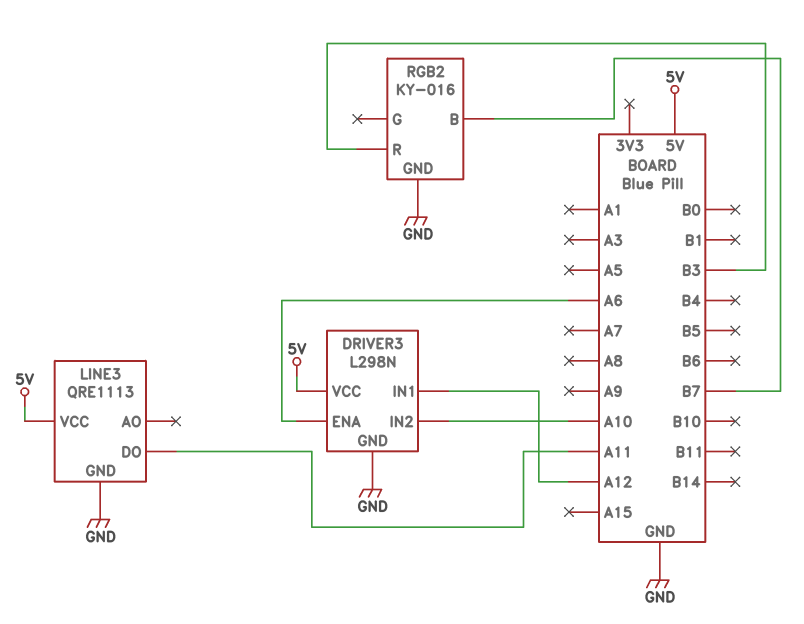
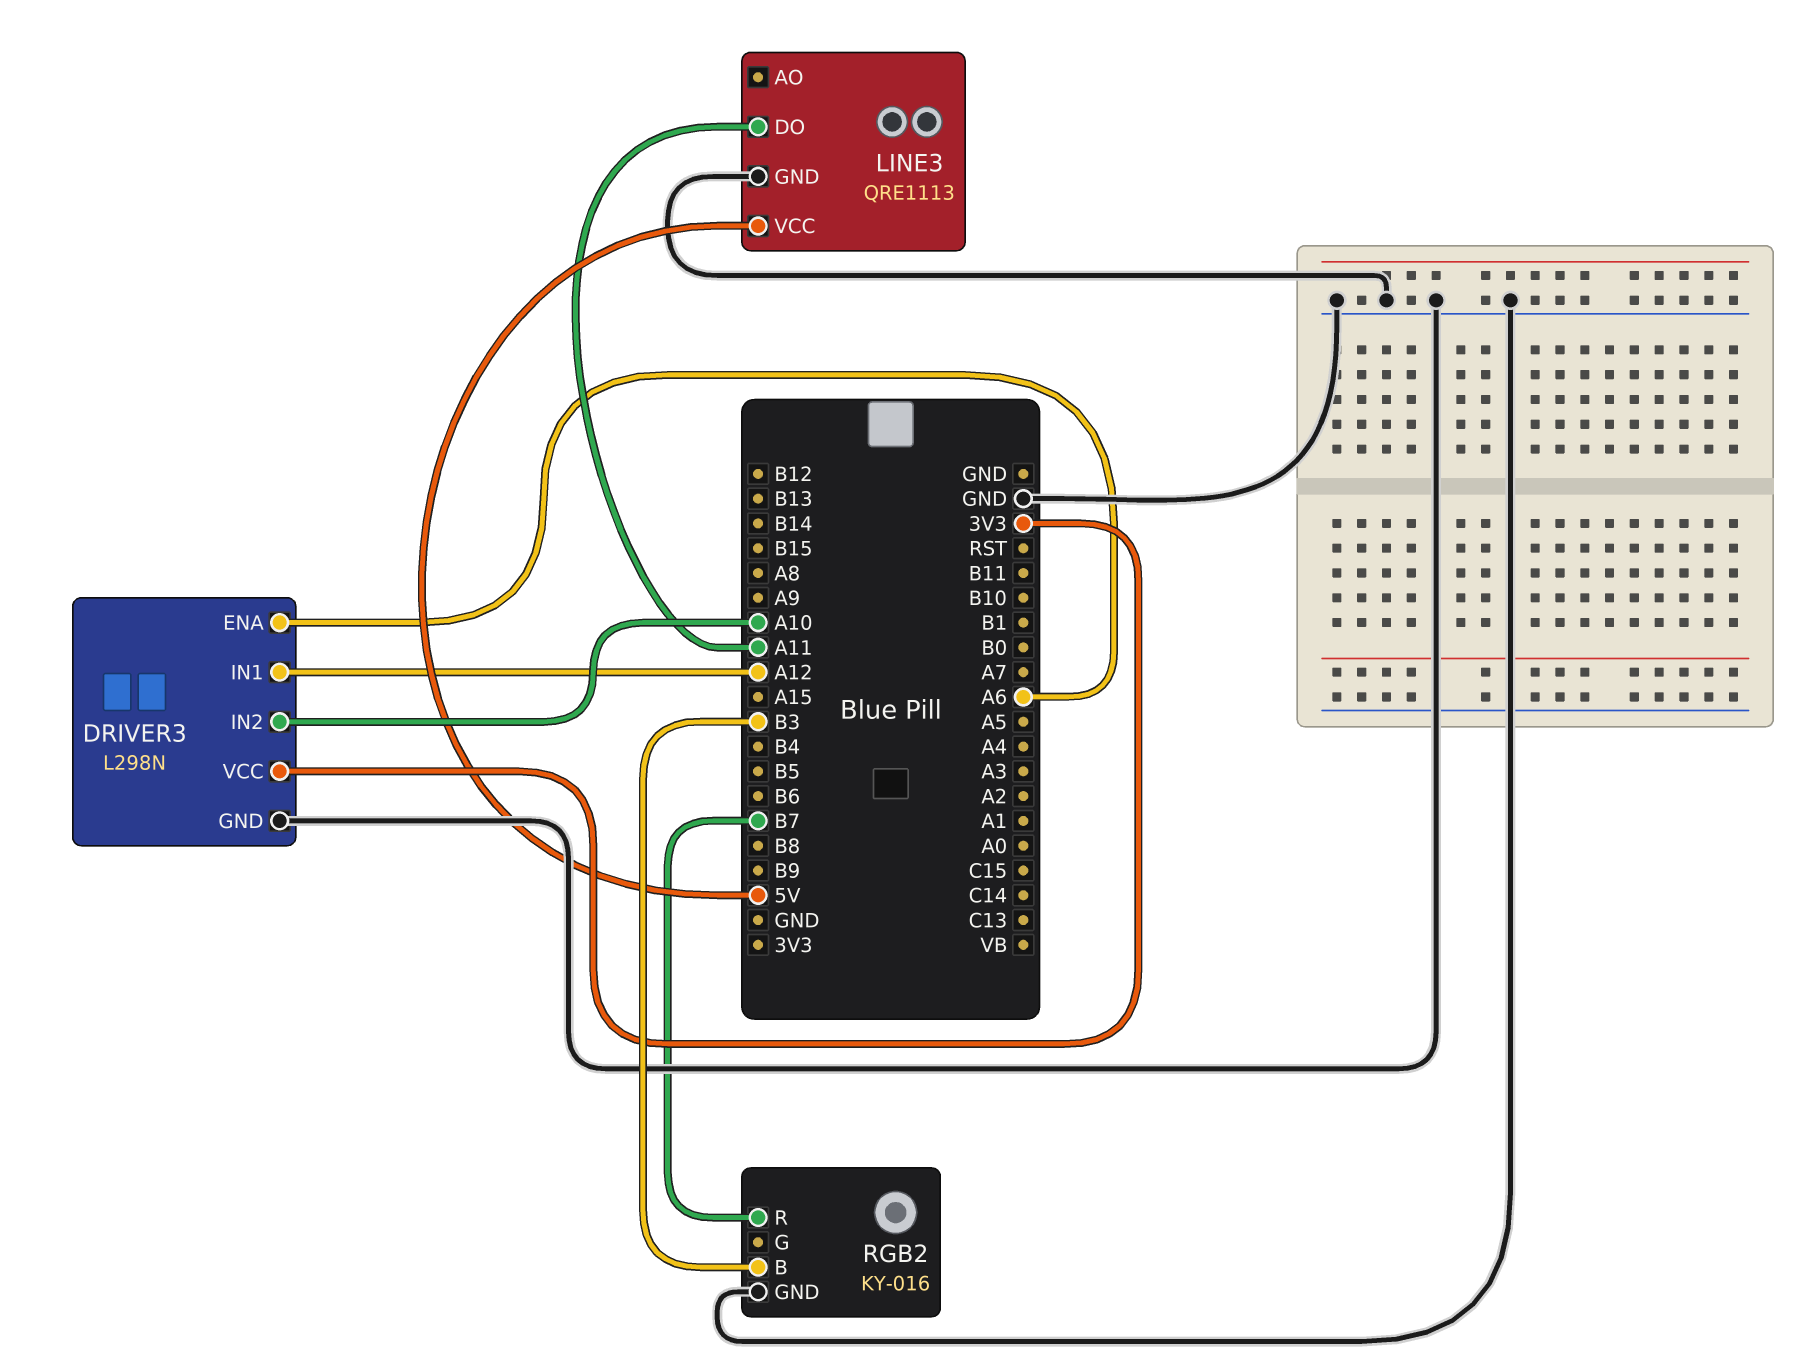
DRIVER3 pin VCC: 5V -> 3V3
RGB2 pin B: B7 -> B3
RGB2 pin R: B3 -> B7

